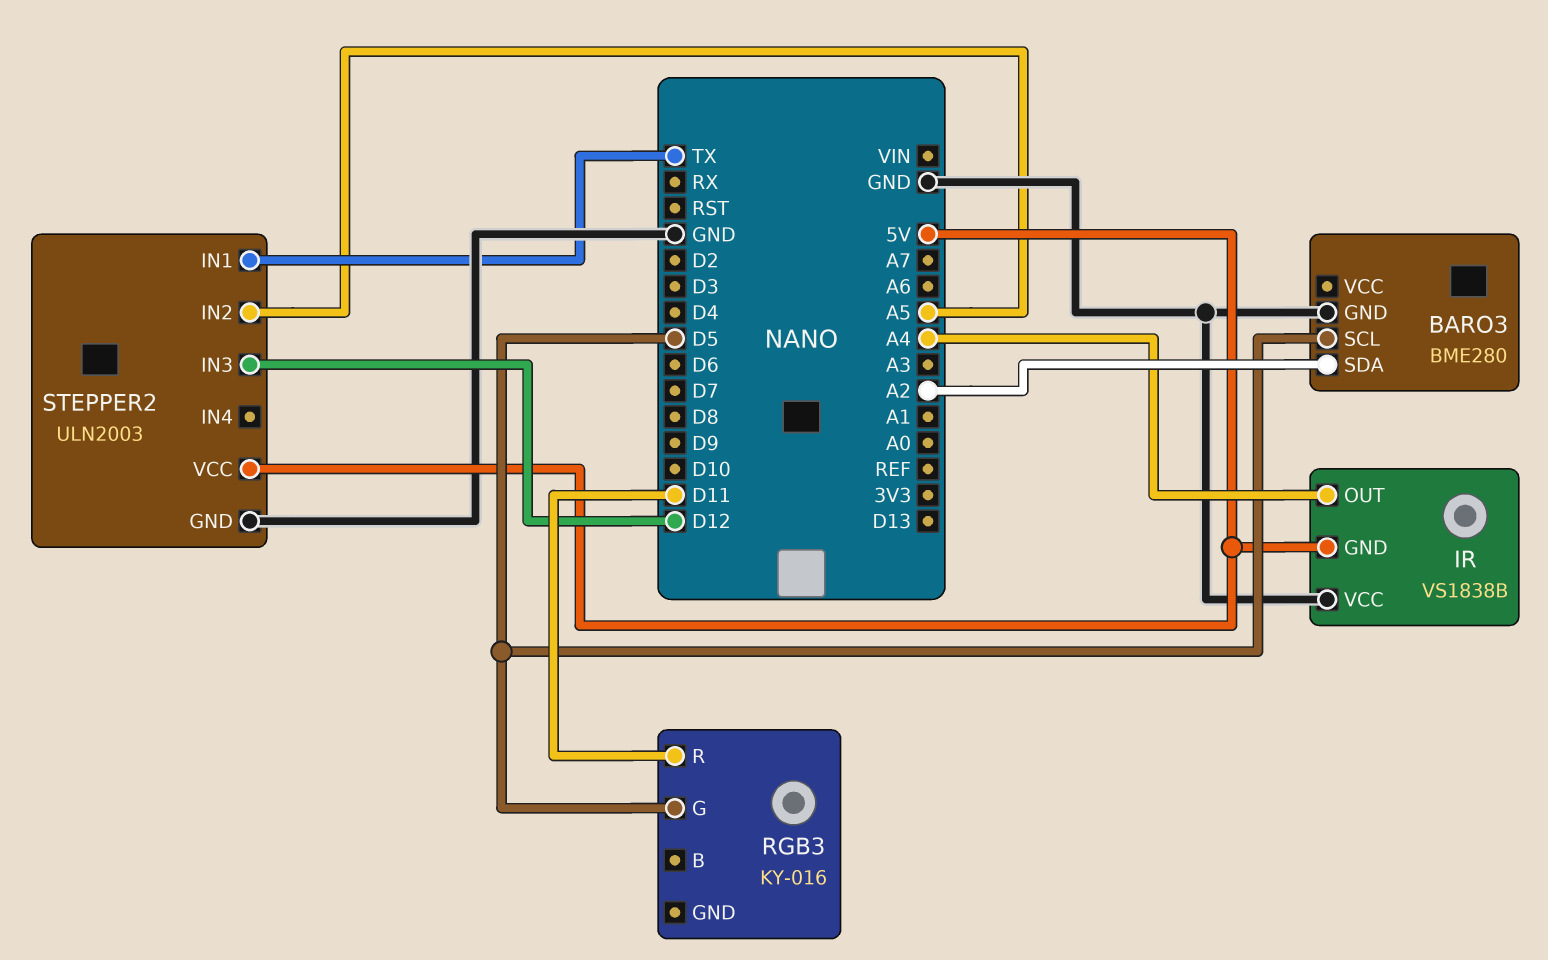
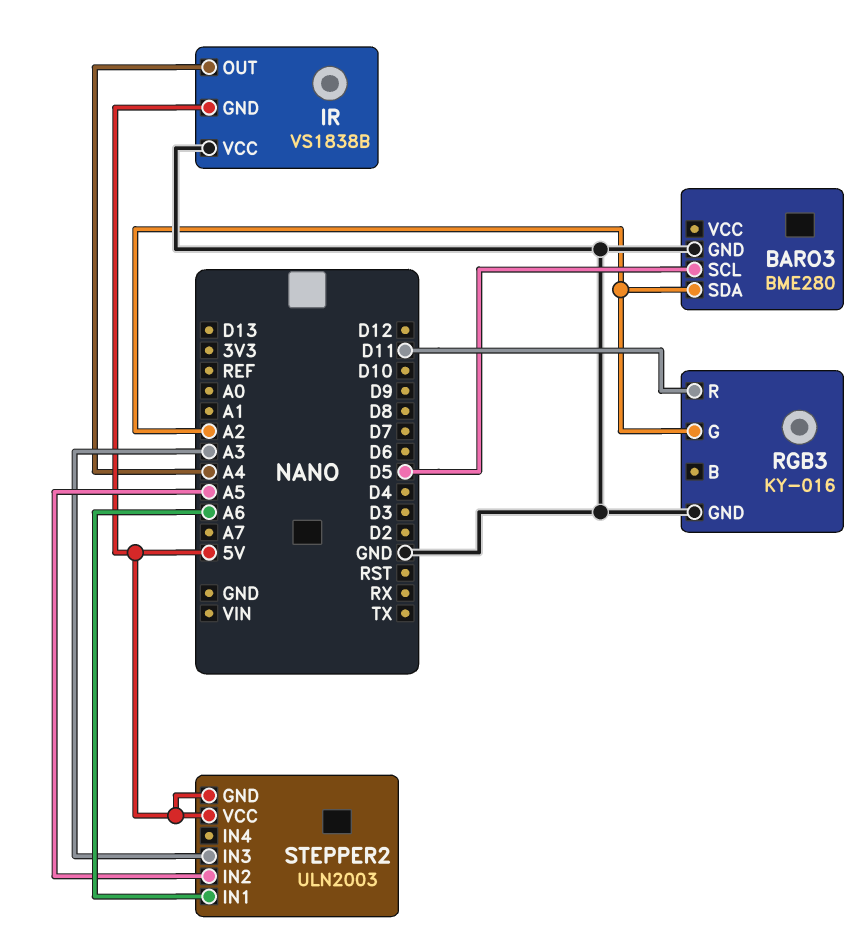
RGB3 pin G: D5 -> A2
RGB3 pin GND: none -> GND
STEPPER2 pin GND: GND -> 5V
STEPPER2 pin IN1: TX -> A6
STEPPER2 pin IN3: D12 -> A3

